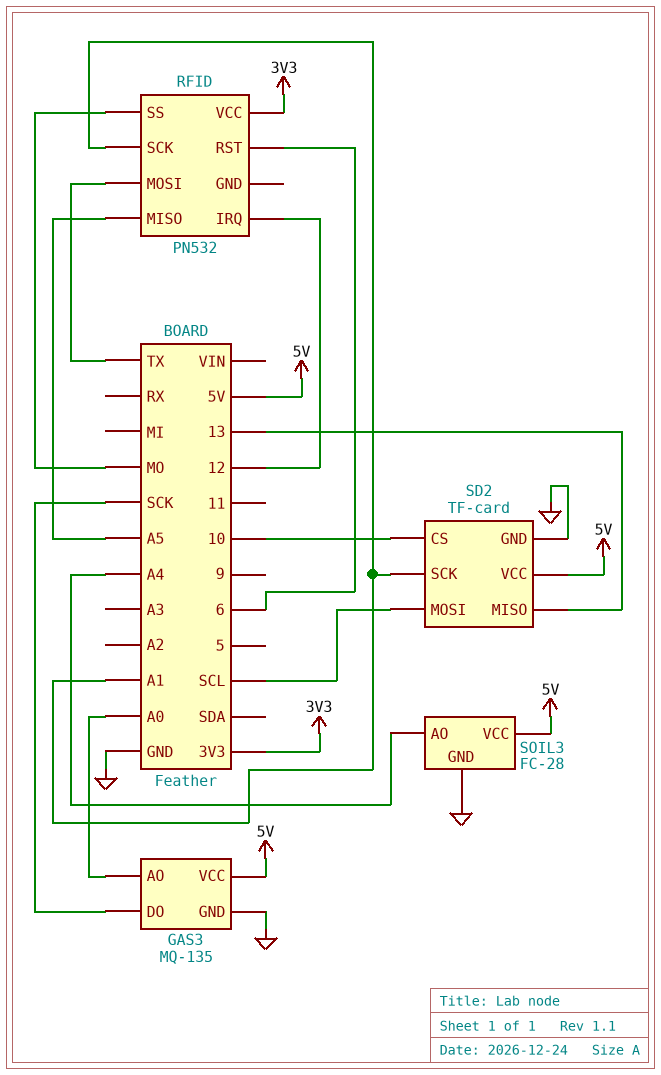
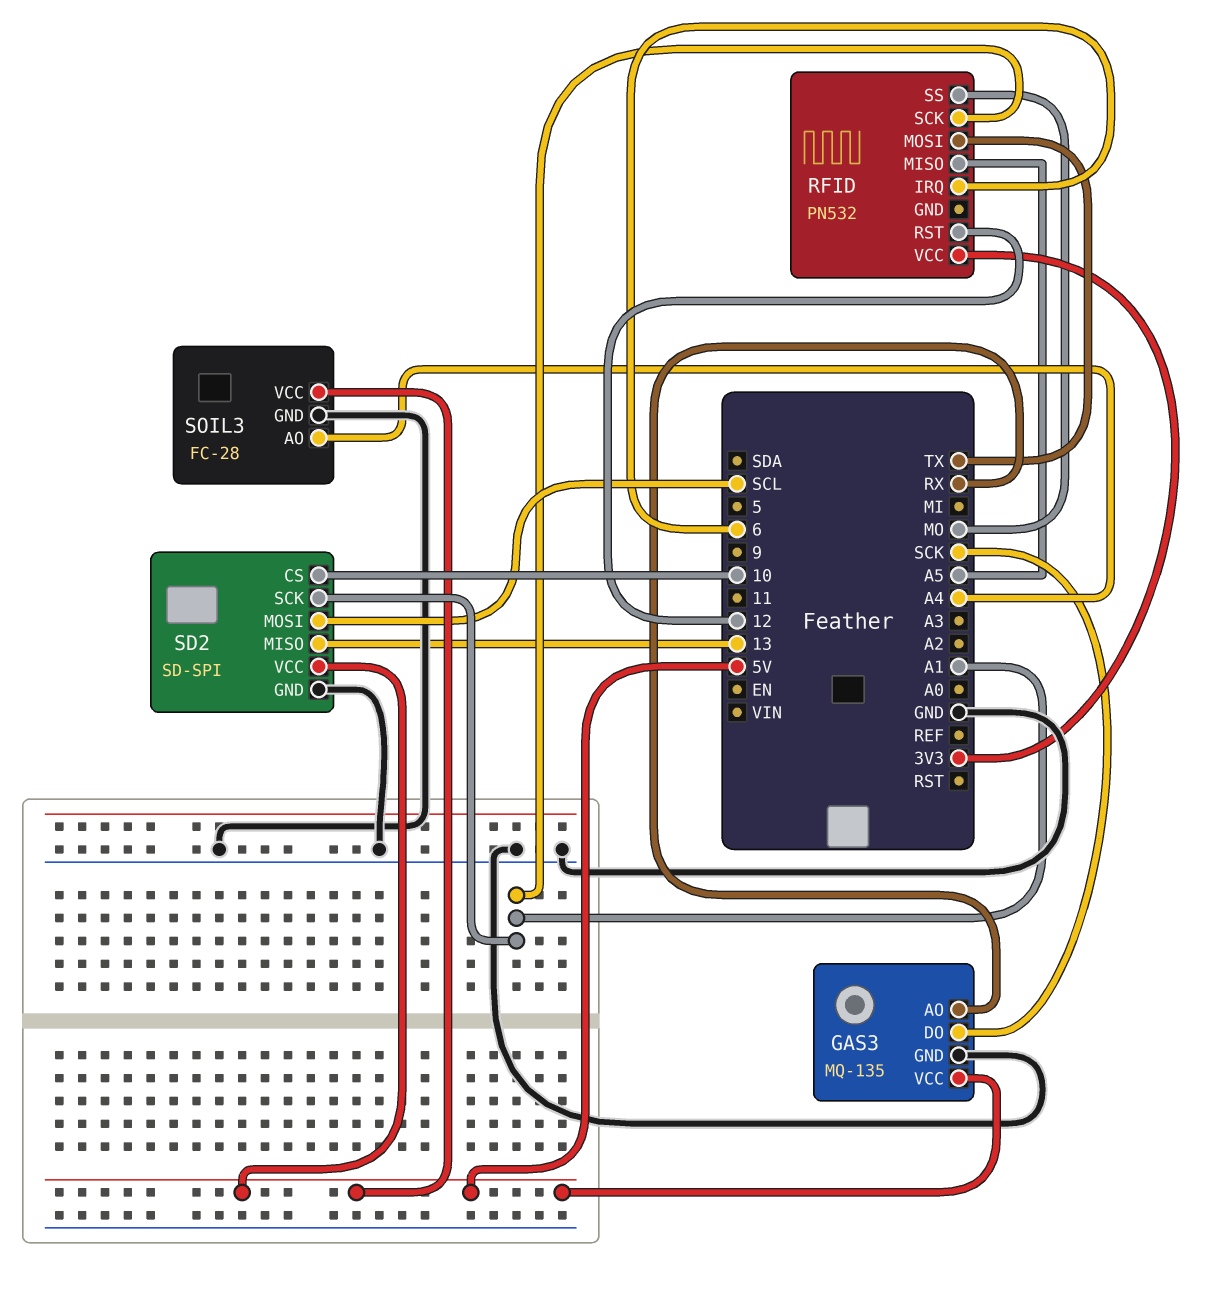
GAS3 pin AO: A0 -> RX
RFID pin IRQ: 12 -> 6
RFID pin RST: 6 -> 12
SD2: TF-card -> SD-SPI

